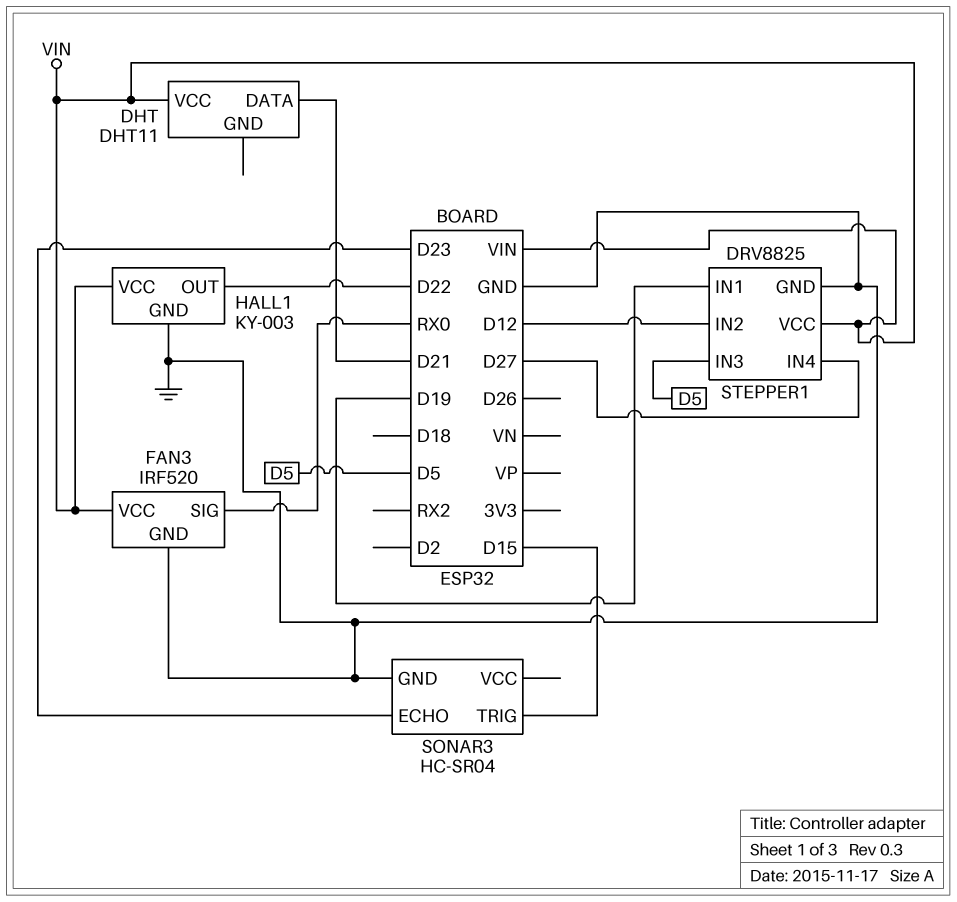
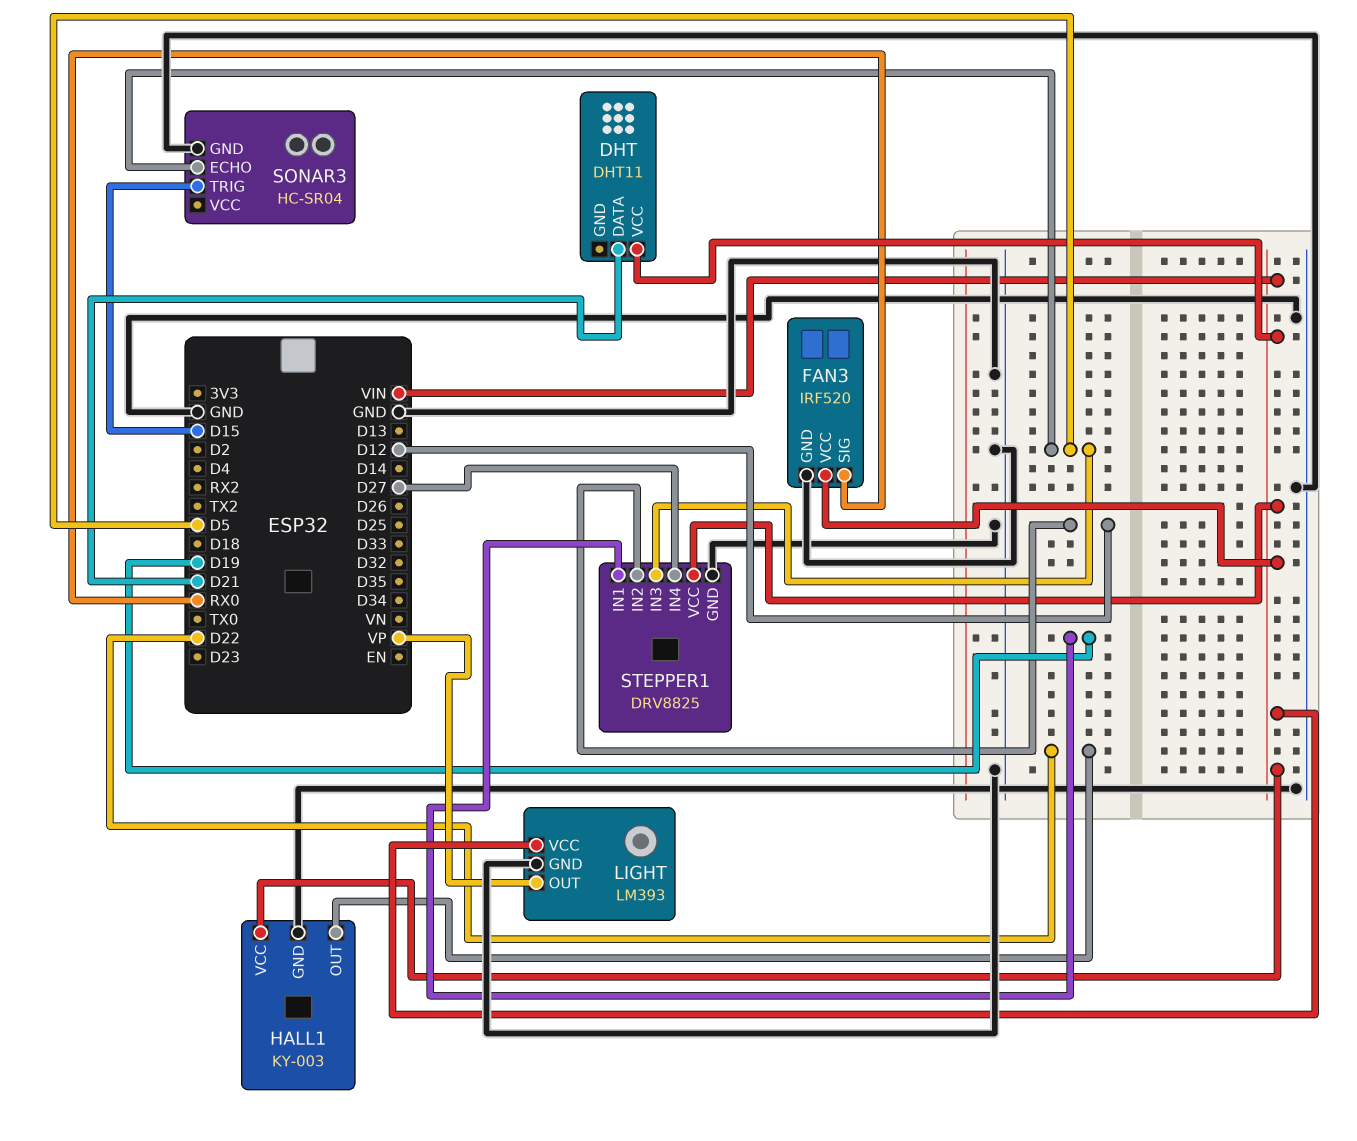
LIGHT: none -> LM393
LIGHT pin GND: none -> GND
LIGHT pin OUT: none -> VP
LIGHT pin VCC: none -> VIN
SONAR3 pin ECHO: D23 -> D5

